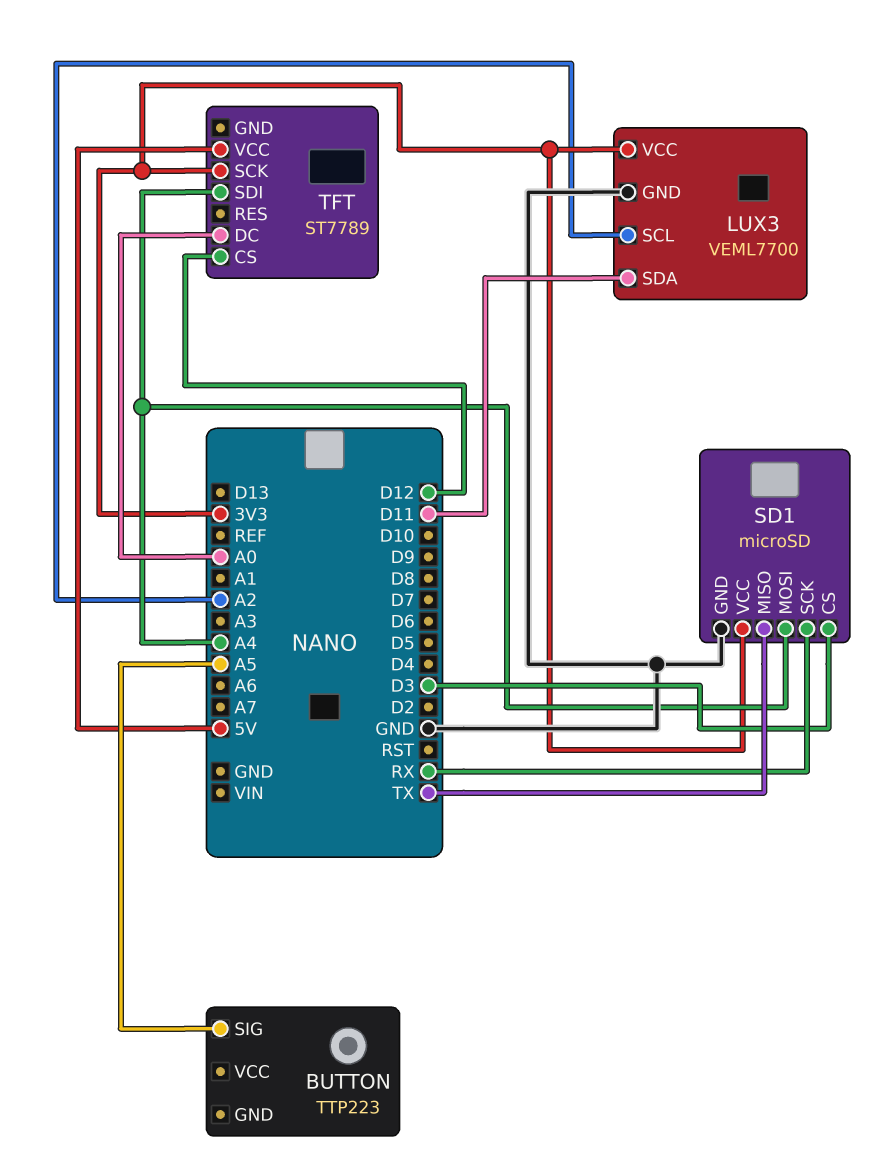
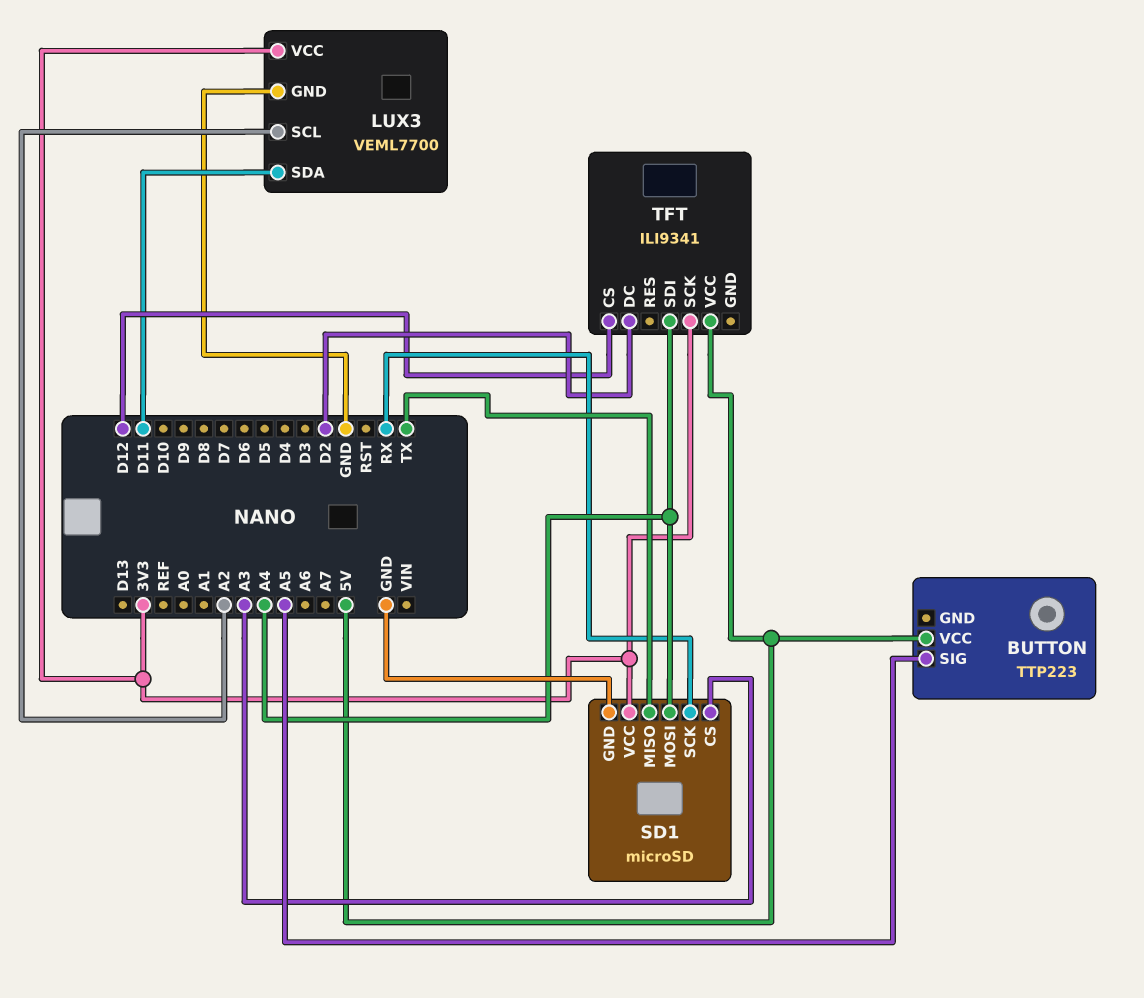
BUTTON pin VCC: none -> 5V
SD1 pin CS: D3 -> A3
TFT: ST7789 -> ILI9341
TFT pin DC: A0 -> D2

